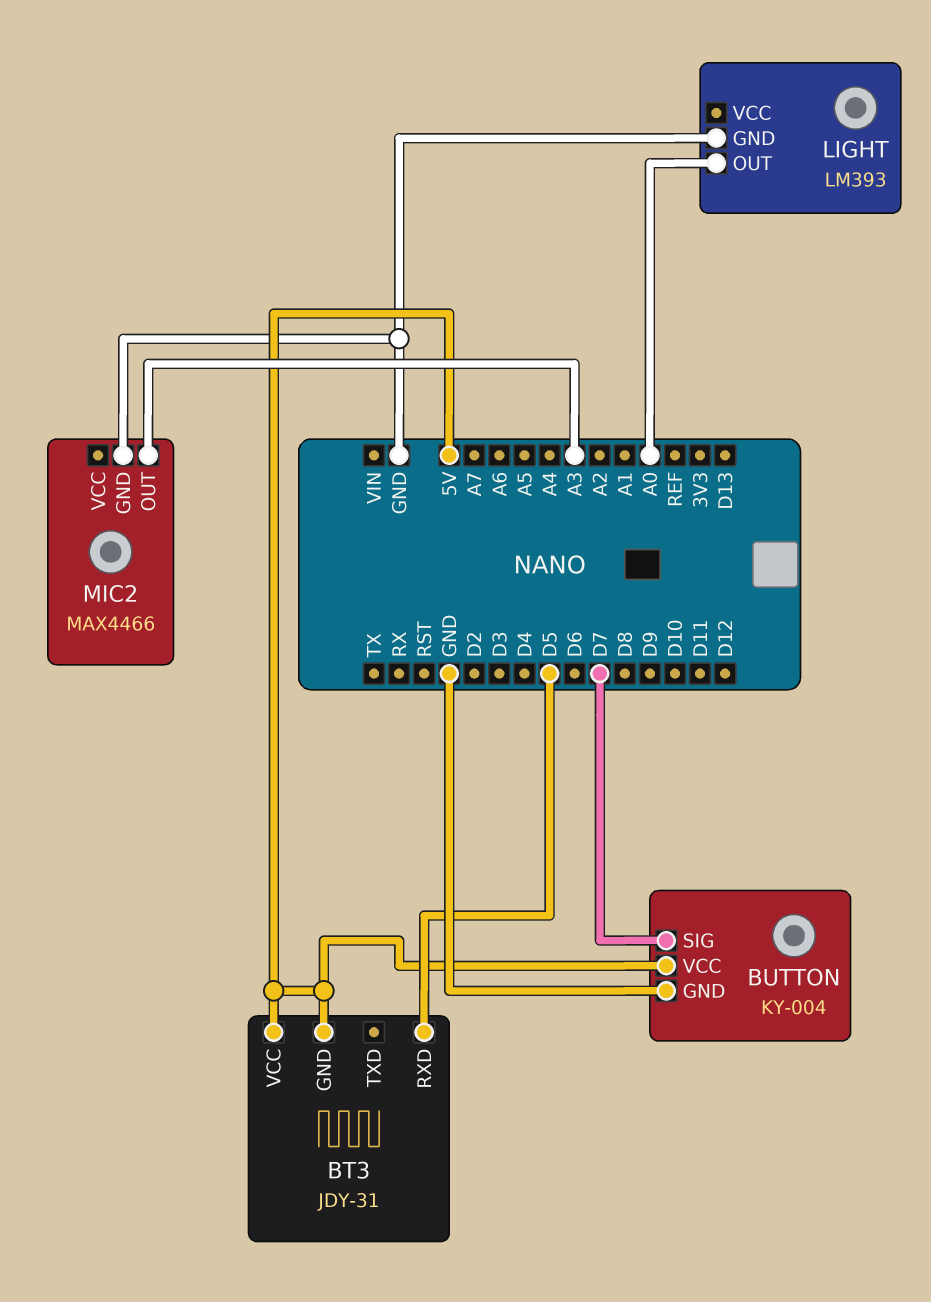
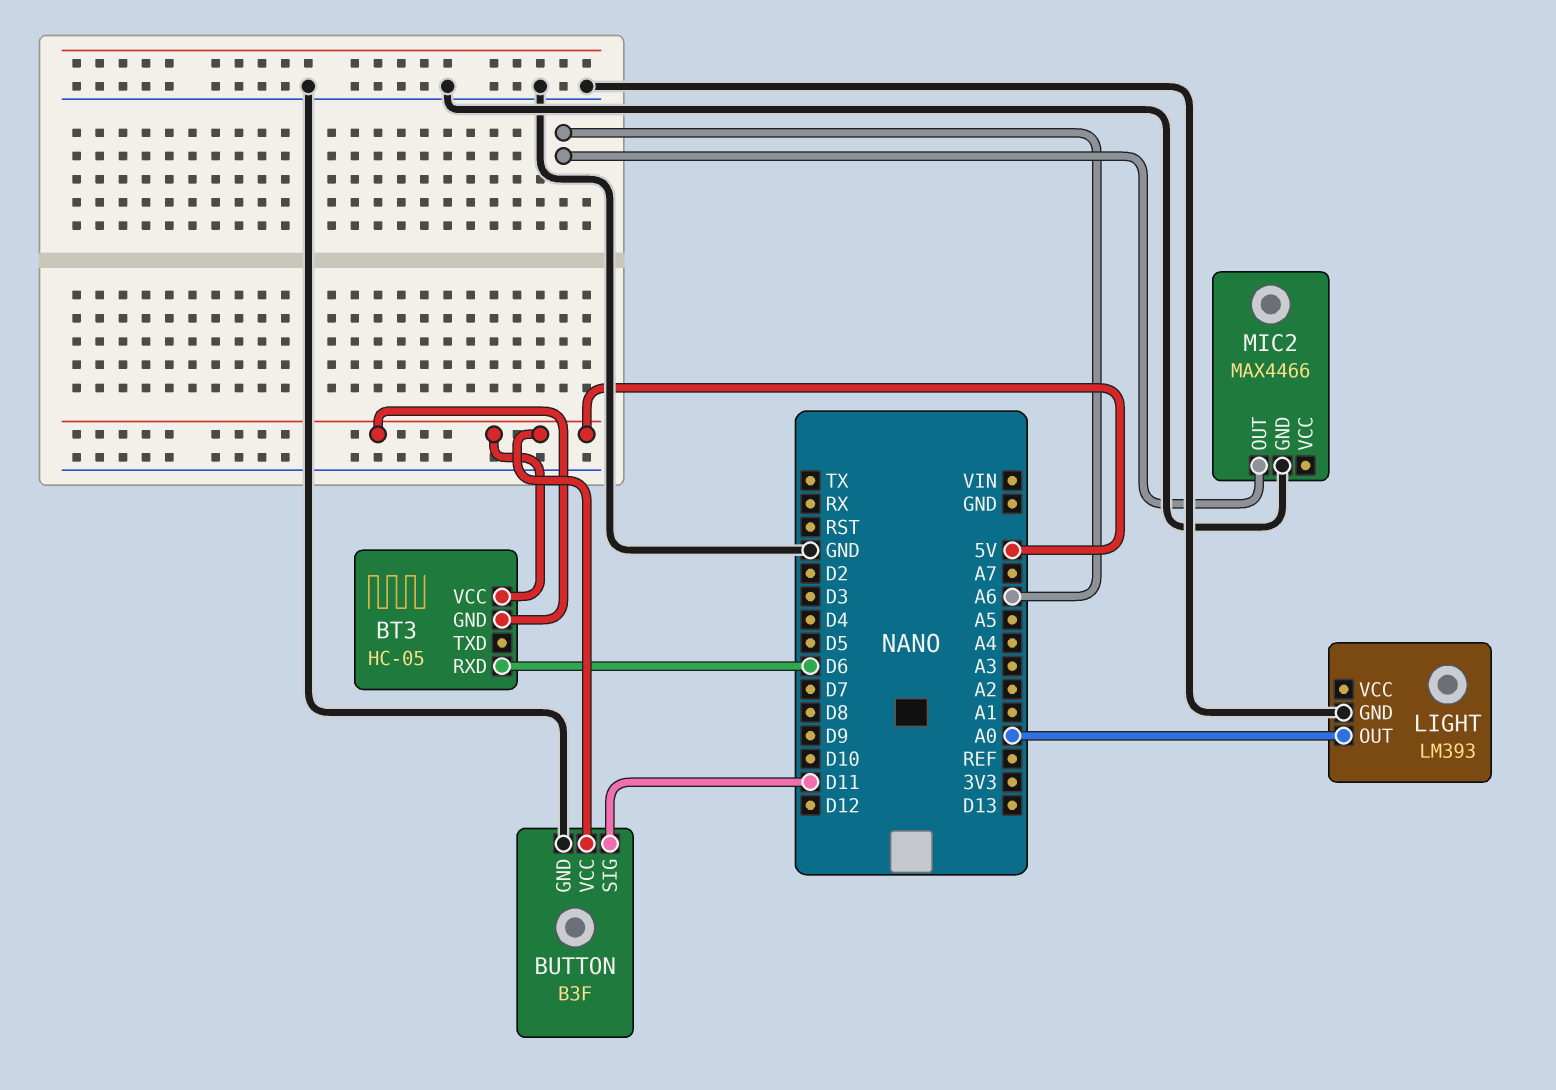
BT3: JDY-31 -> HC-05
BT3 pin RXD: D5 -> D6
BUTTON: KY-004 -> B3F
BUTTON pin SIG: D7 -> D11
MIC2 pin OUT: A3 -> A6

